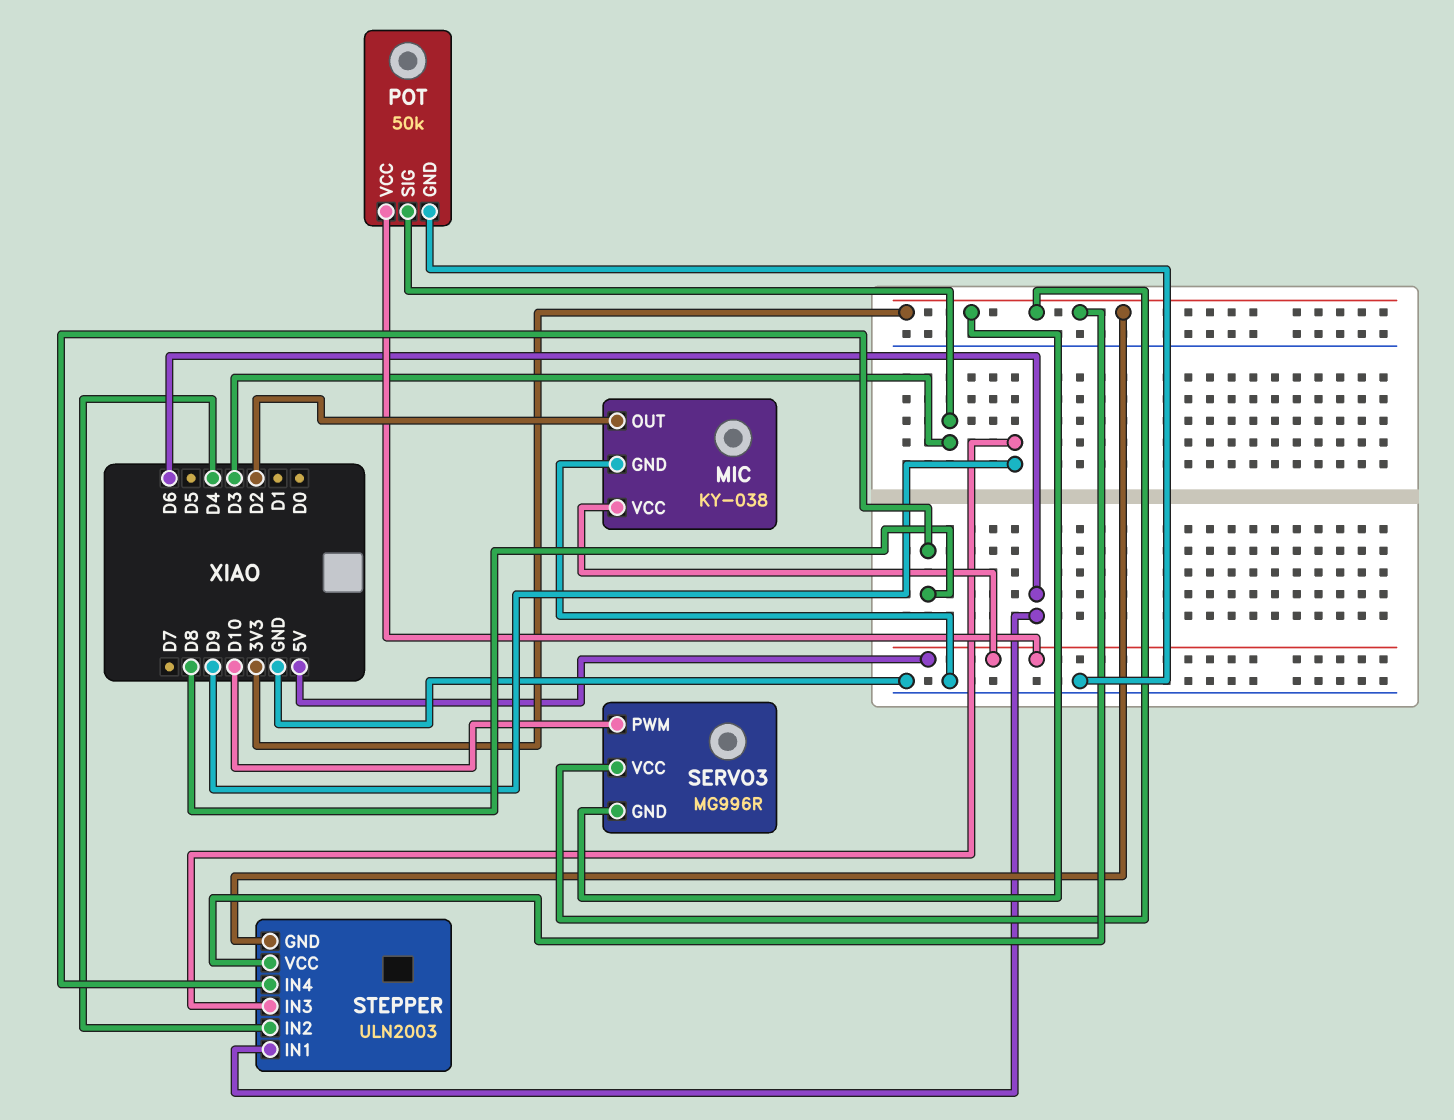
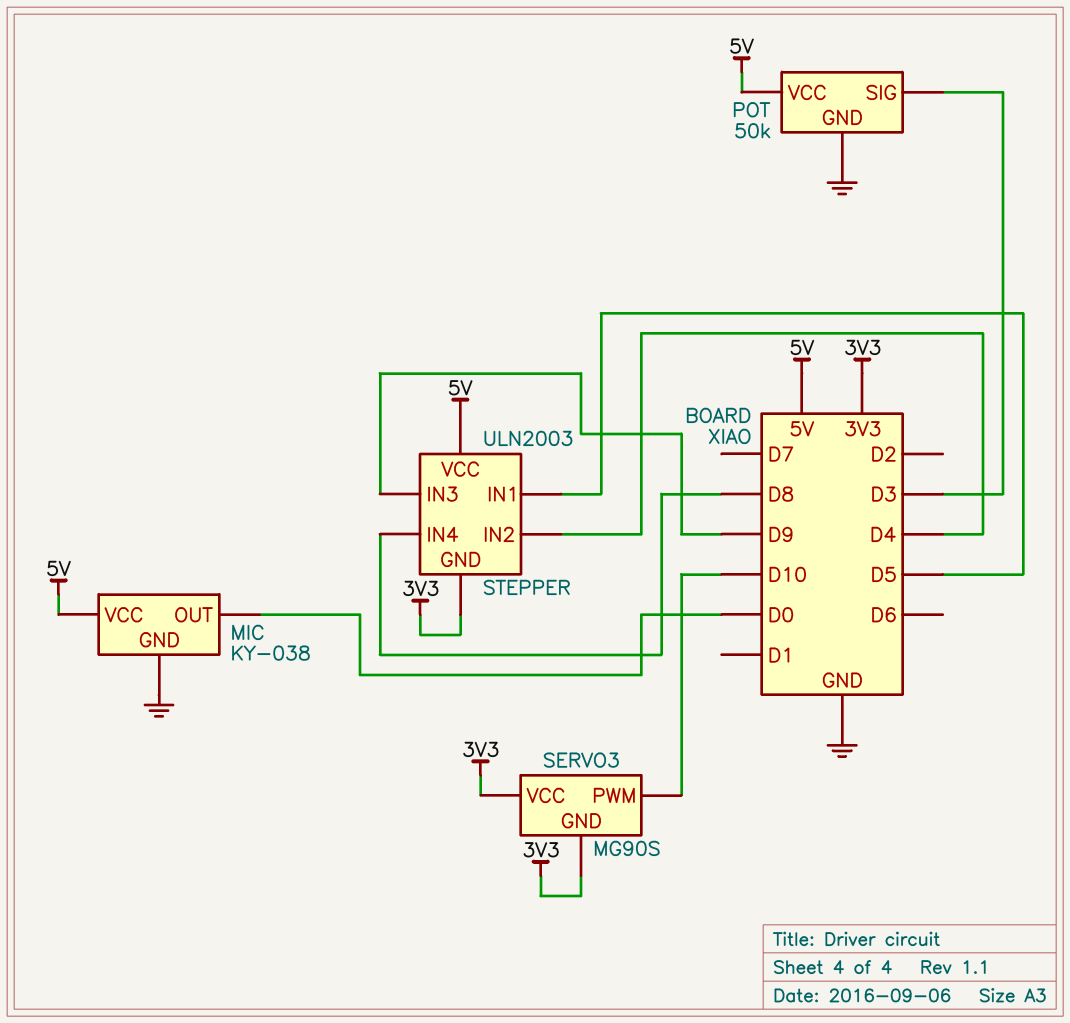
MIC pin OUT: D2 -> D0
SERVO3: MG996R -> MG90S
STEPPER pin IN1: D6 -> D5
STEPPER pin VCC: 3V3 -> 5V

